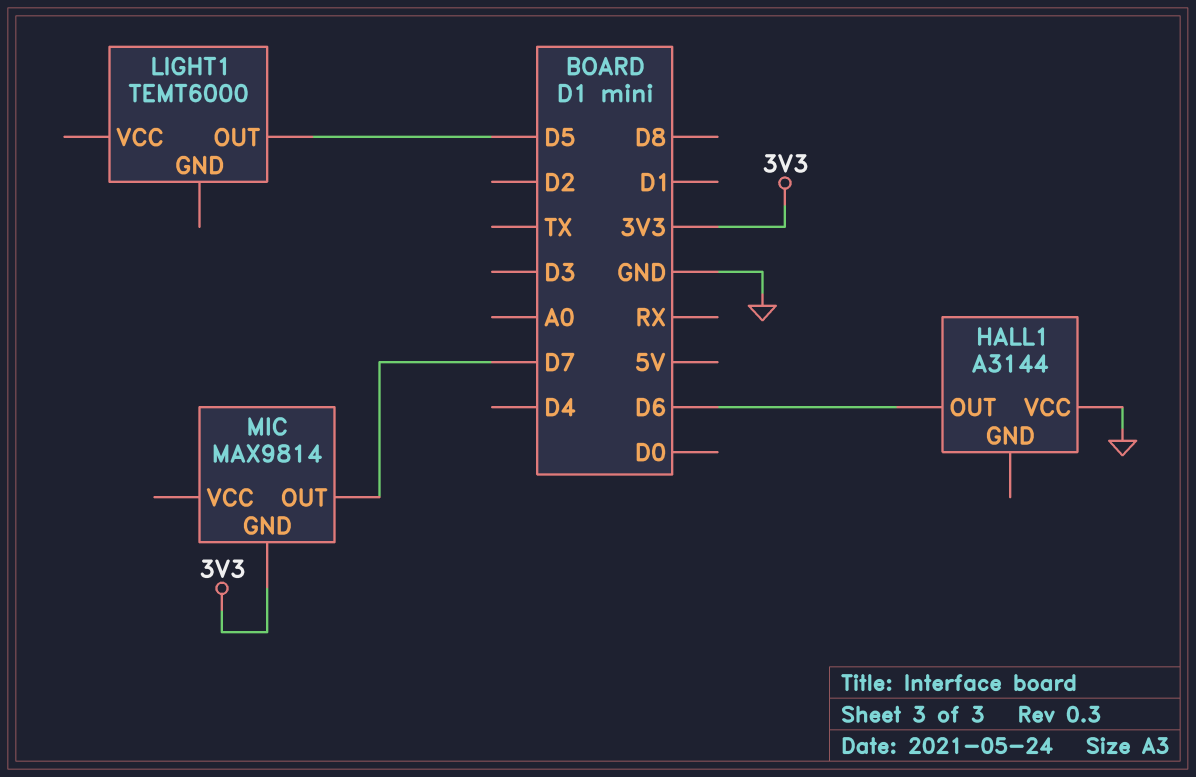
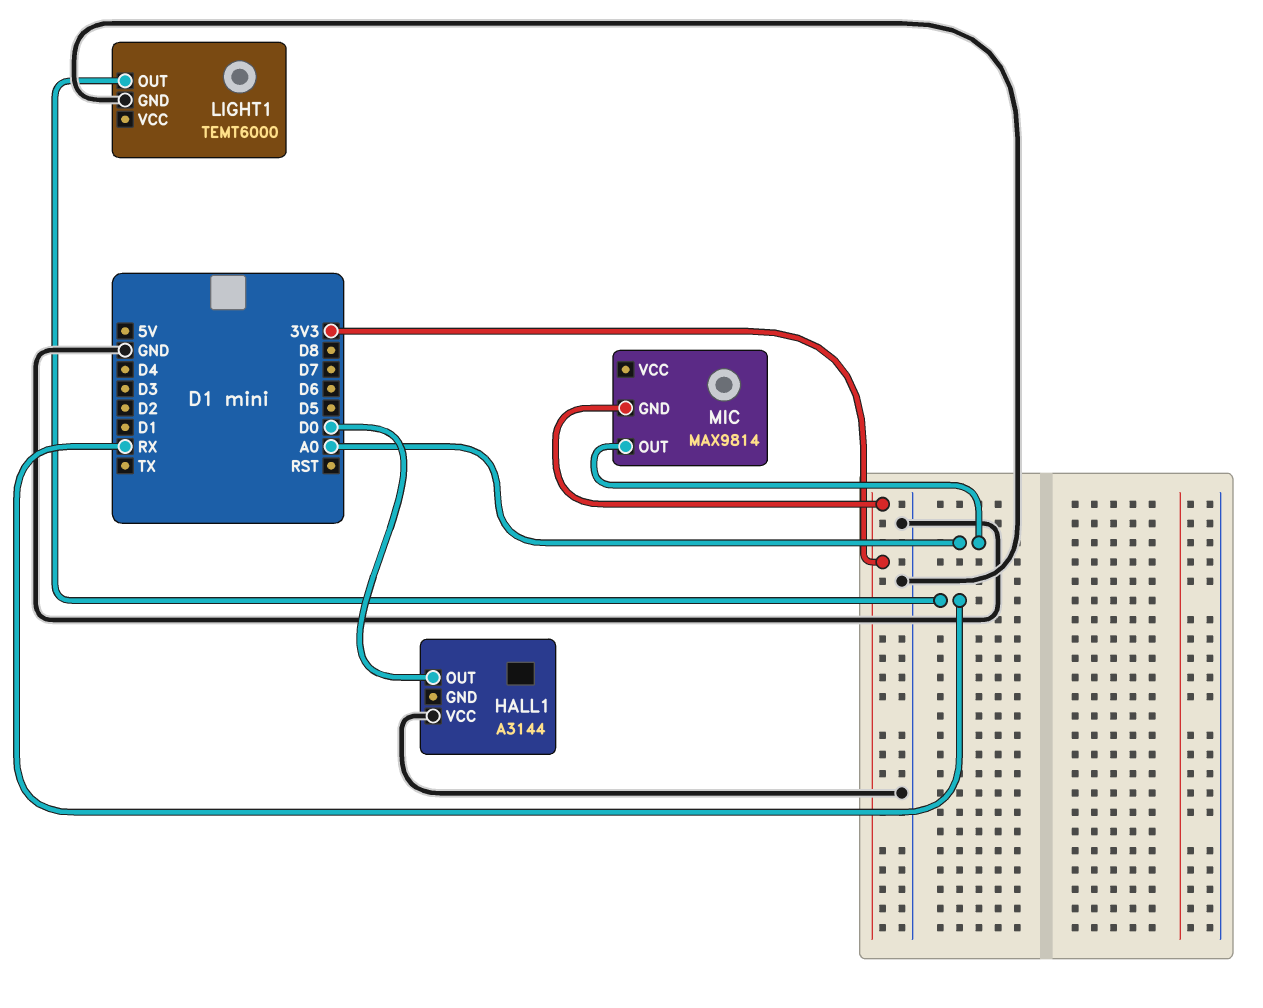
HALL1 pin OUT: D6 -> D0
LIGHT1 pin GND: none -> GND
LIGHT1 pin OUT: D5 -> RX
MIC pin OUT: D7 -> A0

